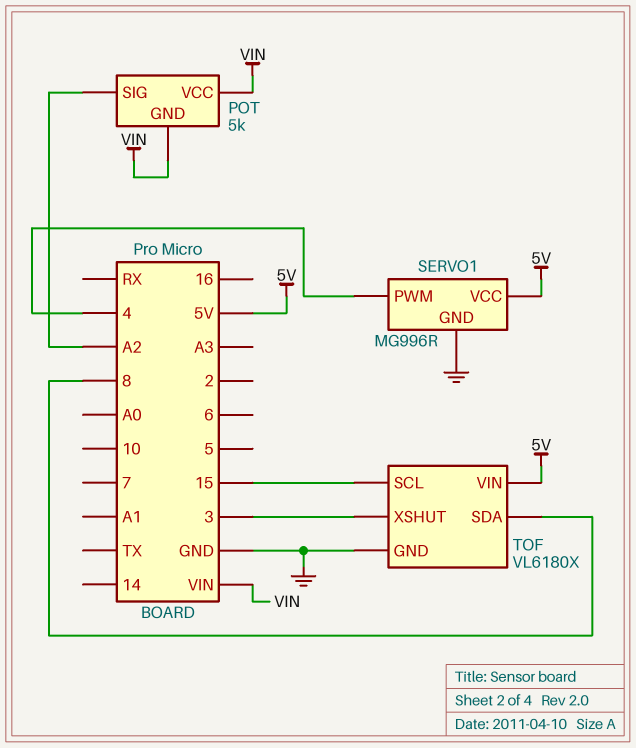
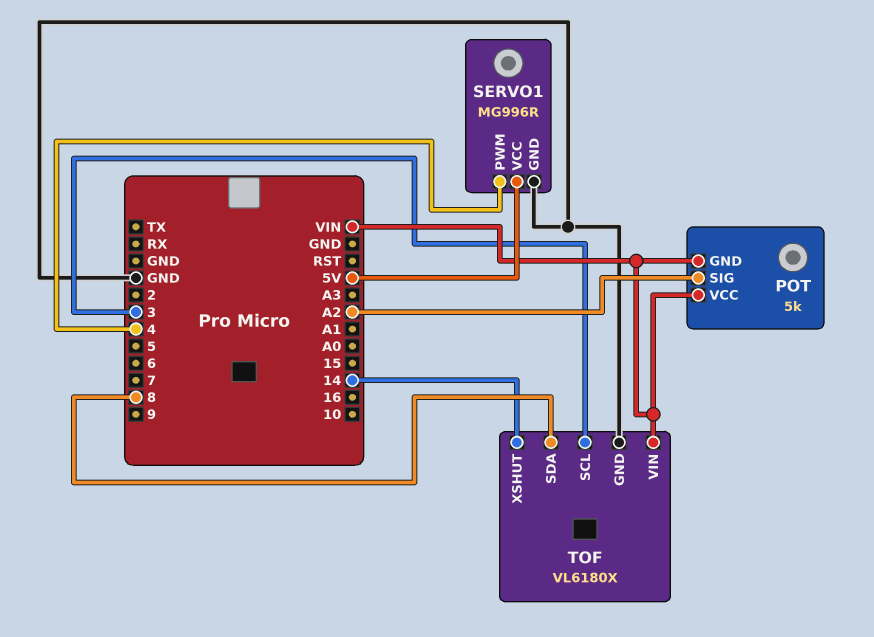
TOF pin SCL: 15 -> 3
TOF pin VIN: 5V -> VIN
TOF pin XSHUT: 3 -> 14

